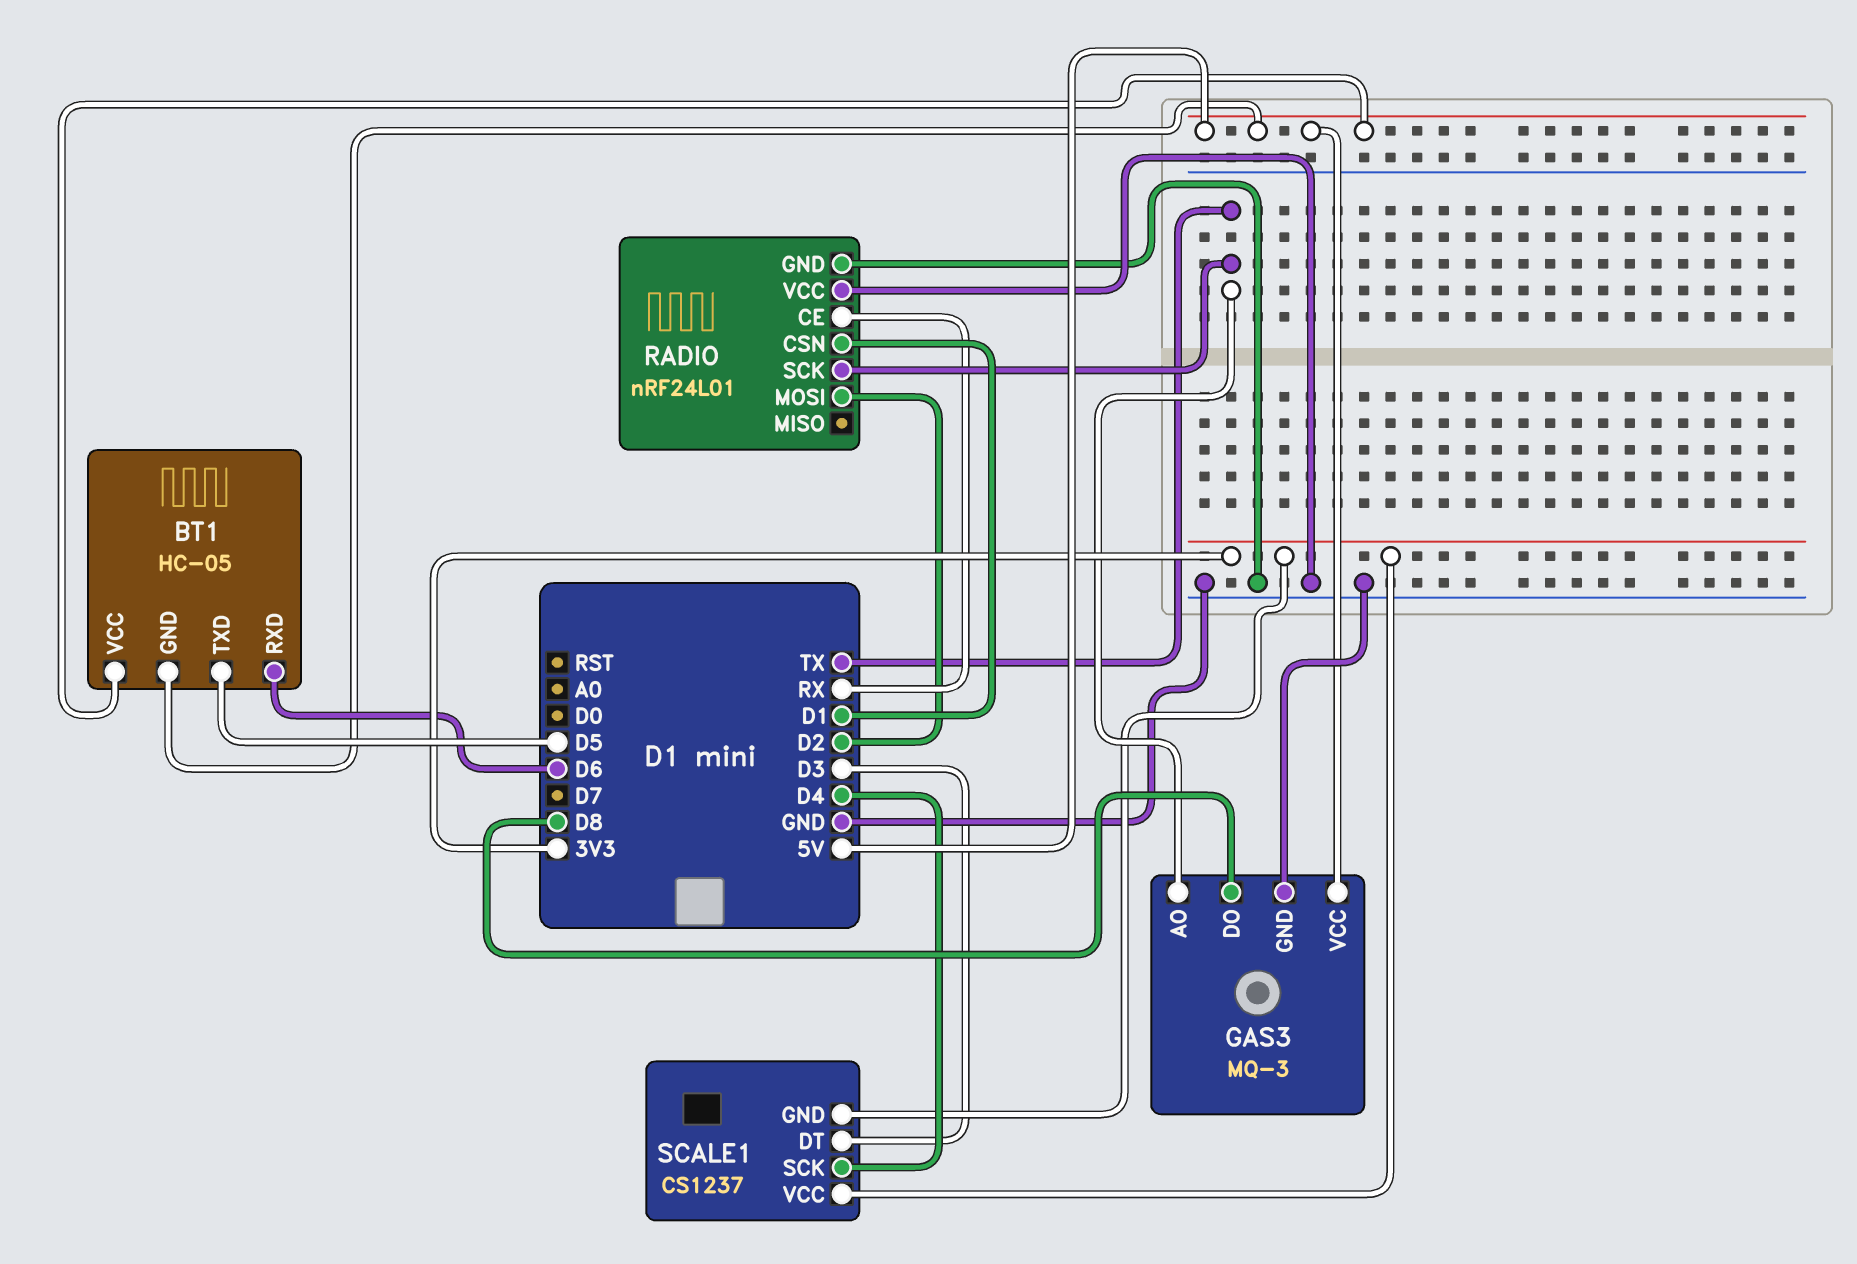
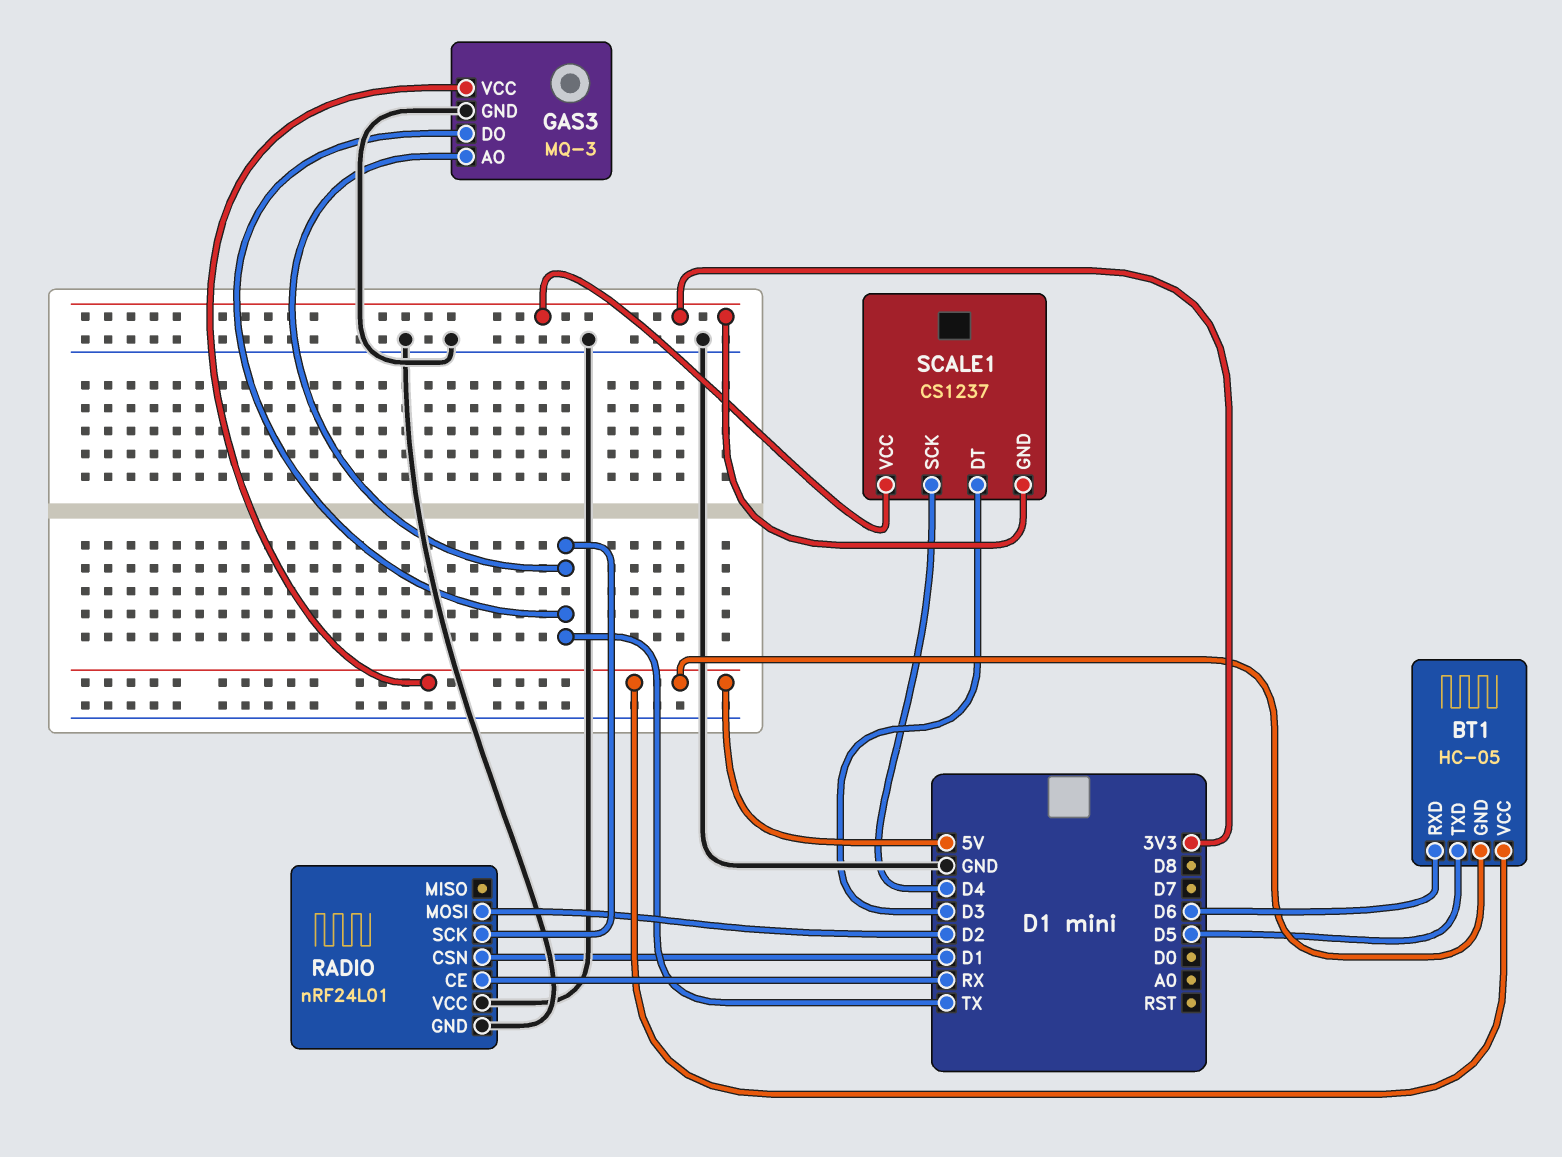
GAS3 pin DO: D8 -> TX

